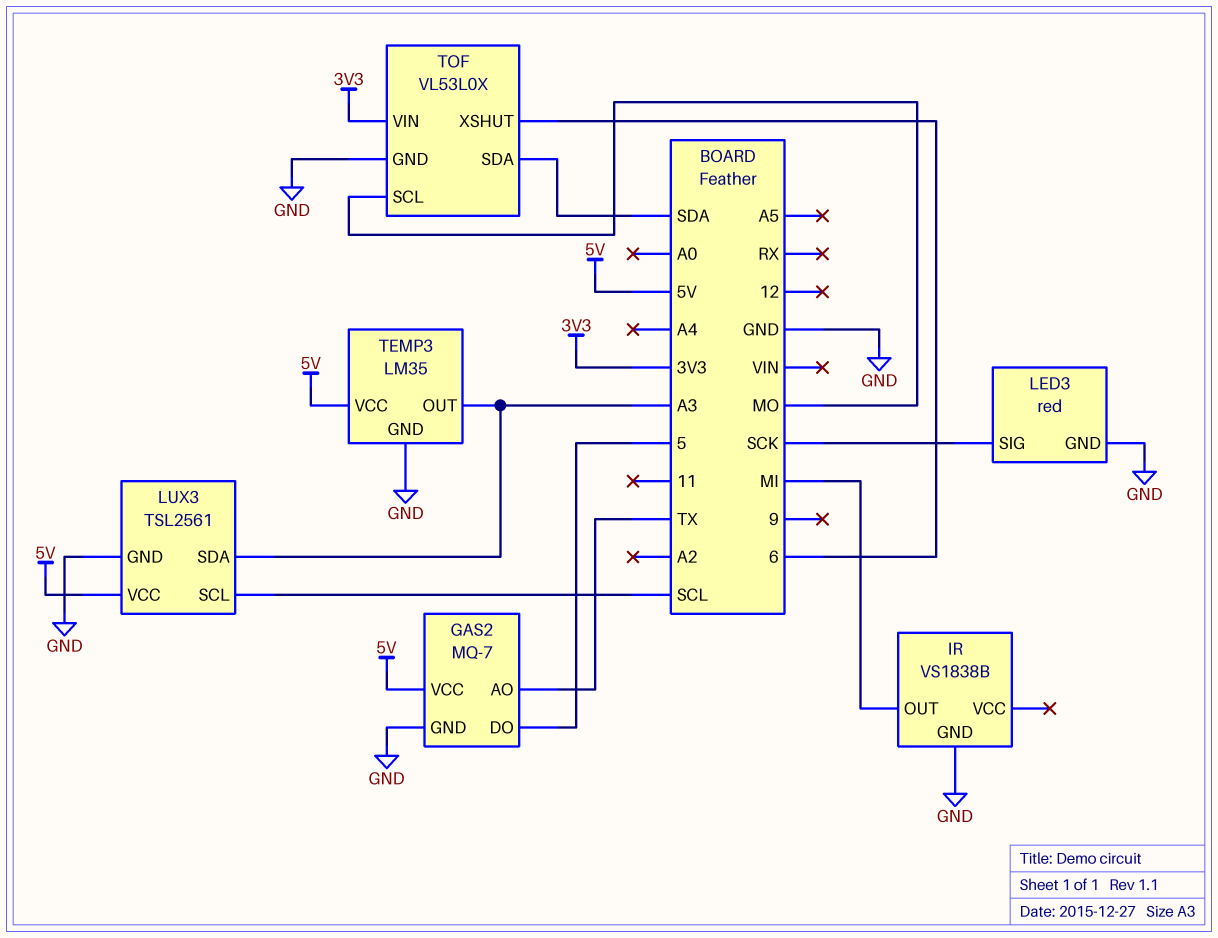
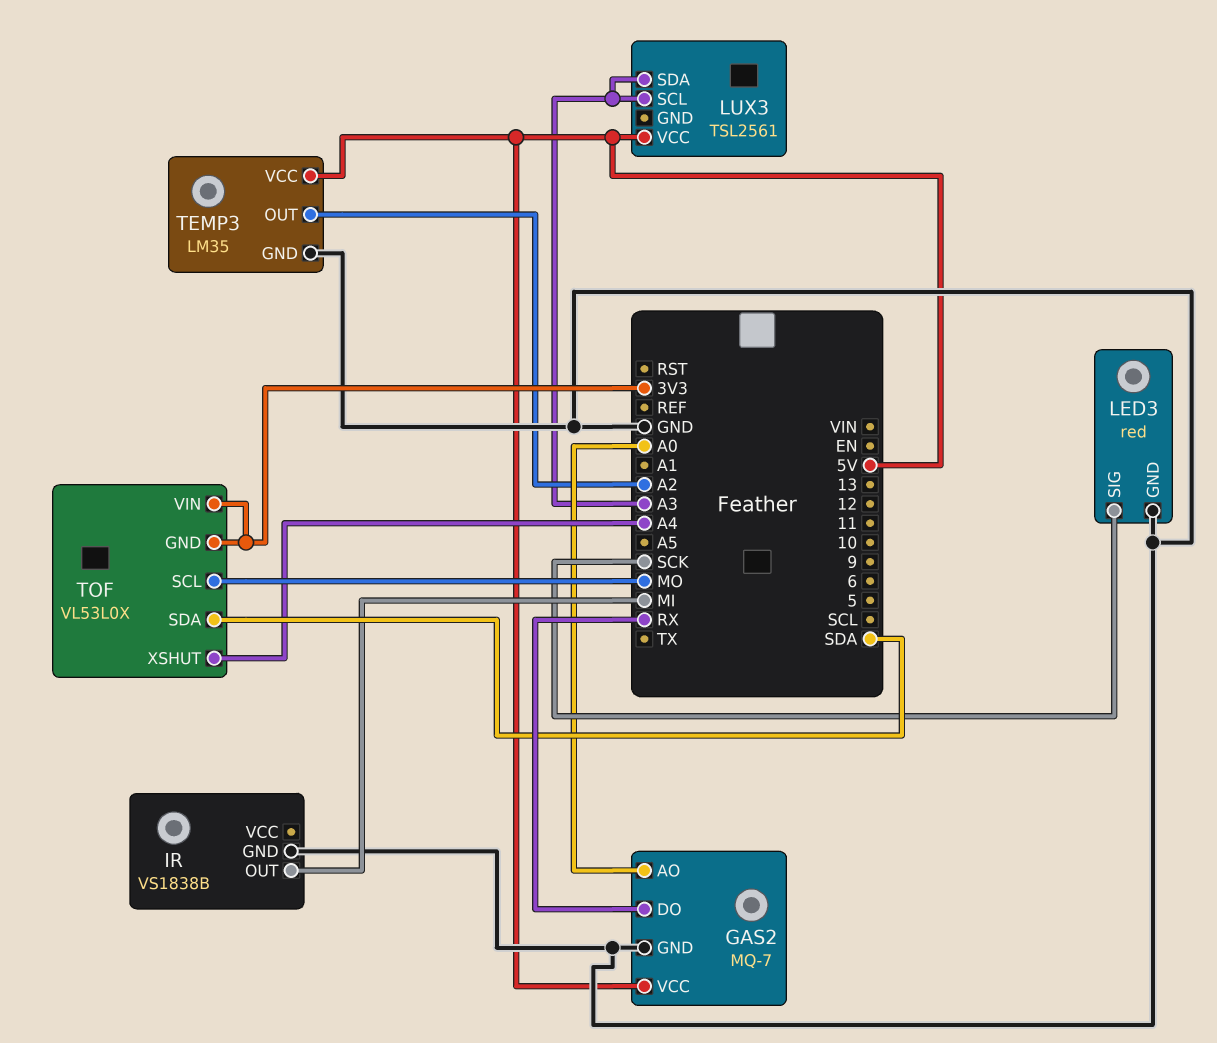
GAS2 pin AO: TX -> A0
GAS2 pin DO: 5 -> RX
LUX3 pin GND: GND -> none
LUX3 pin SCL: SCL -> A3
TEMP3 pin OUT: A3 -> A2
TOF pin GND: GND -> 3V3
TOF pin XSHUT: 6 -> A4

